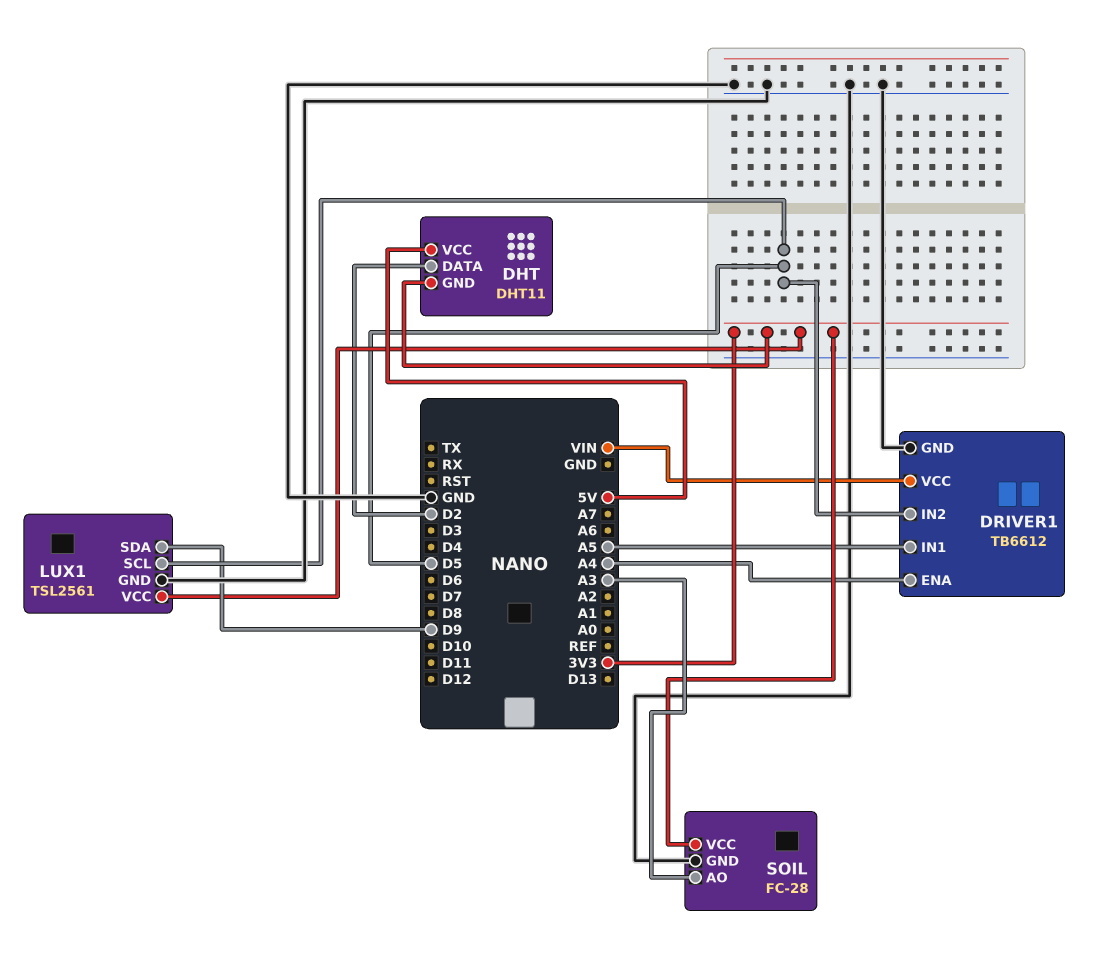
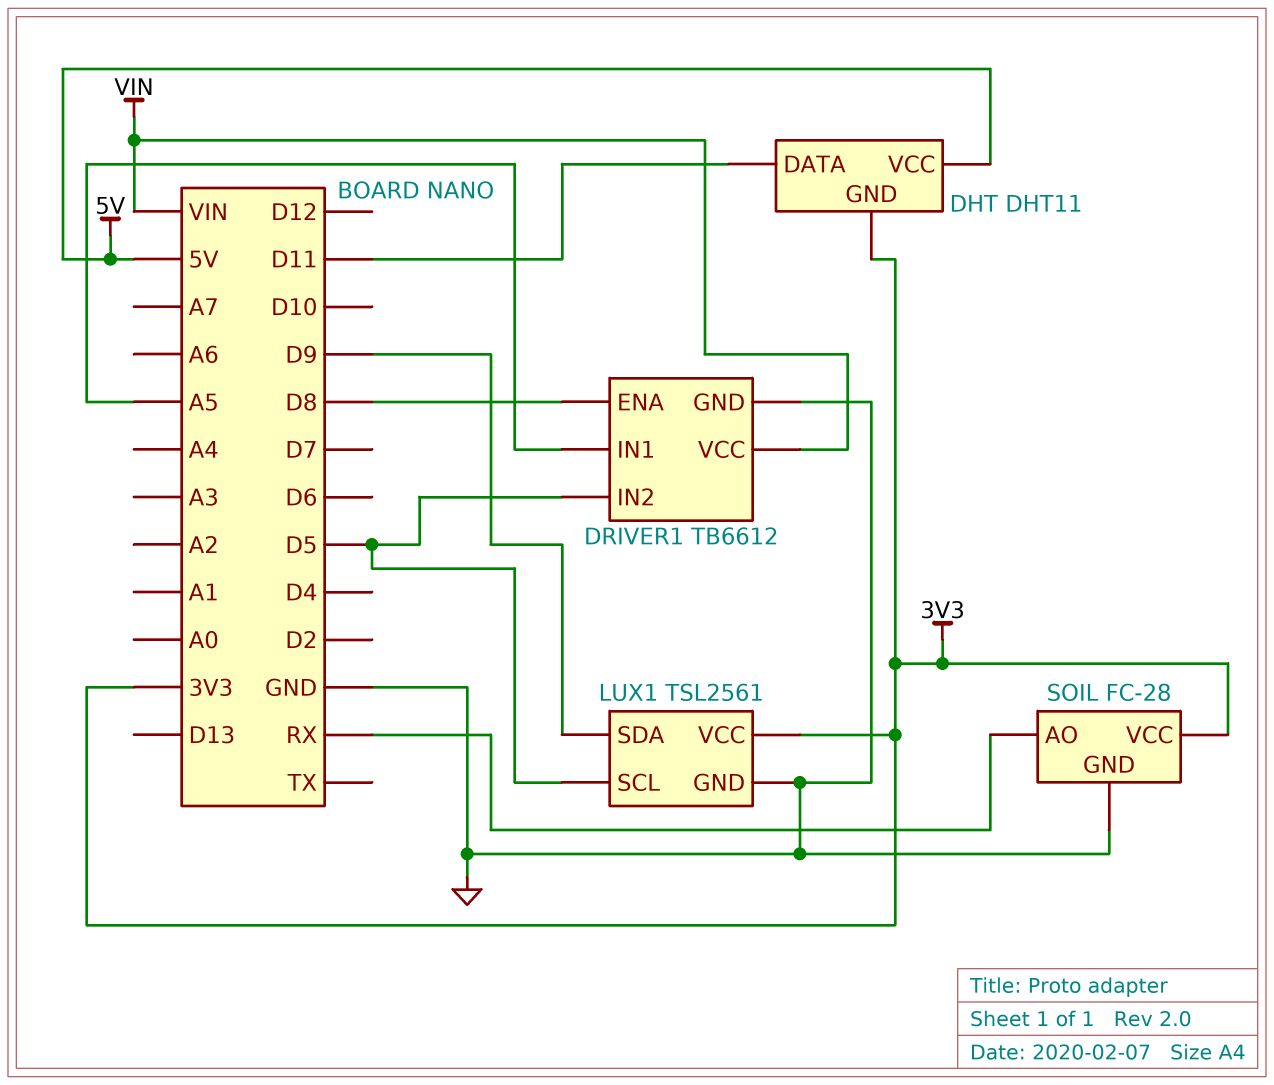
DHT pin DATA: D2 -> D11
DRIVER1 pin ENA: A4 -> D8
SOIL pin AO: A3 -> RX

